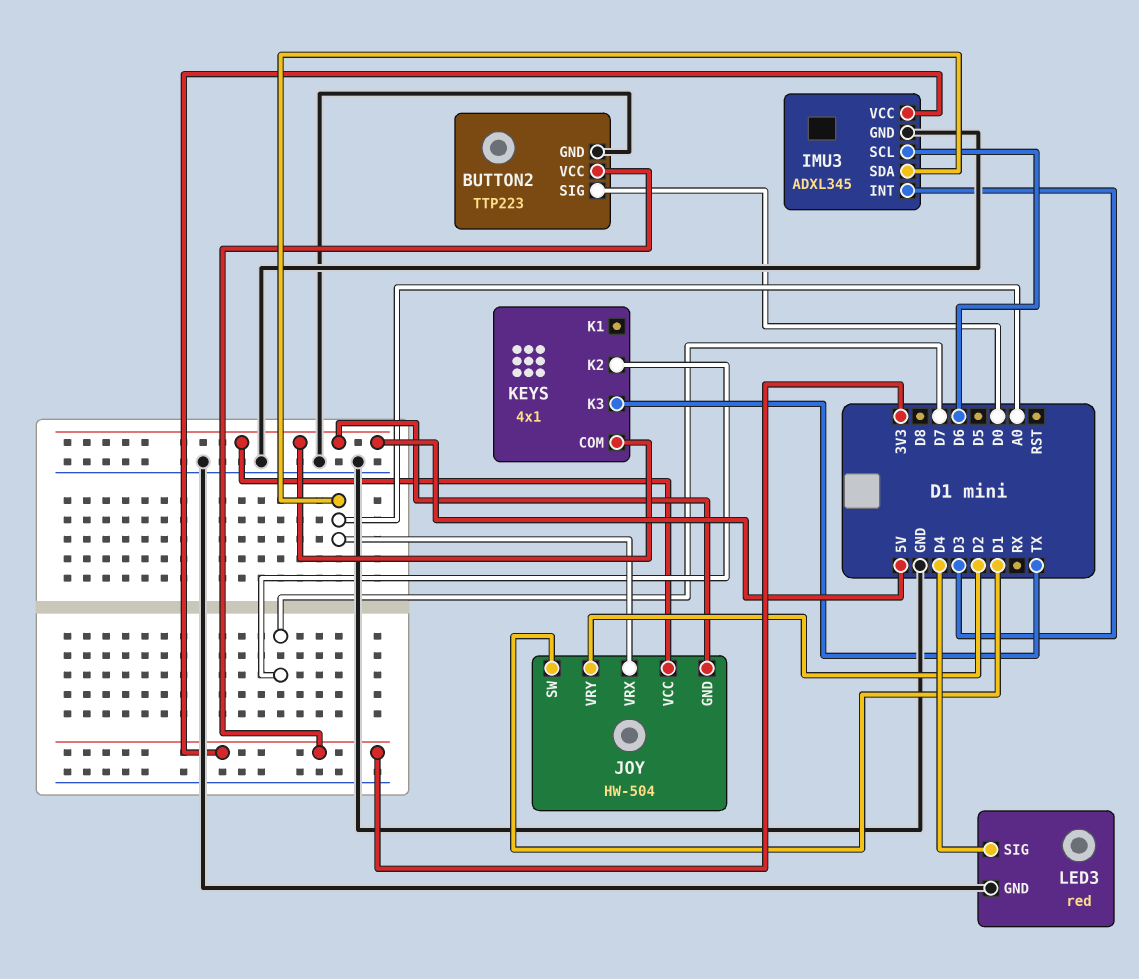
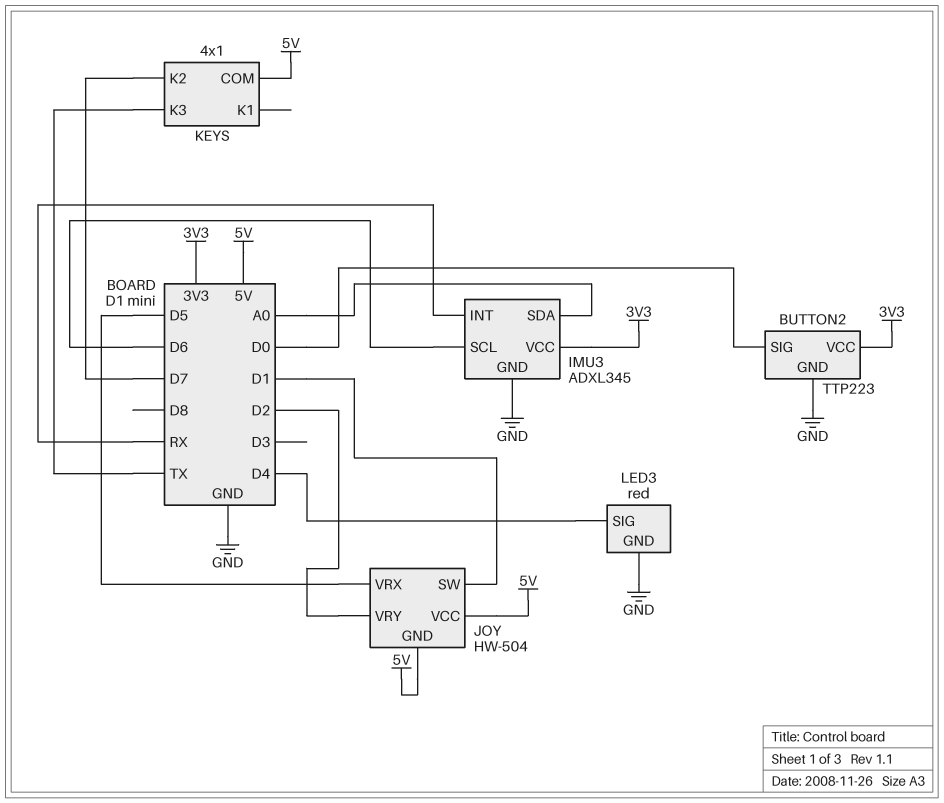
IMU3 pin INT: D3 -> RX
JOY pin VRX: A0 -> D5

